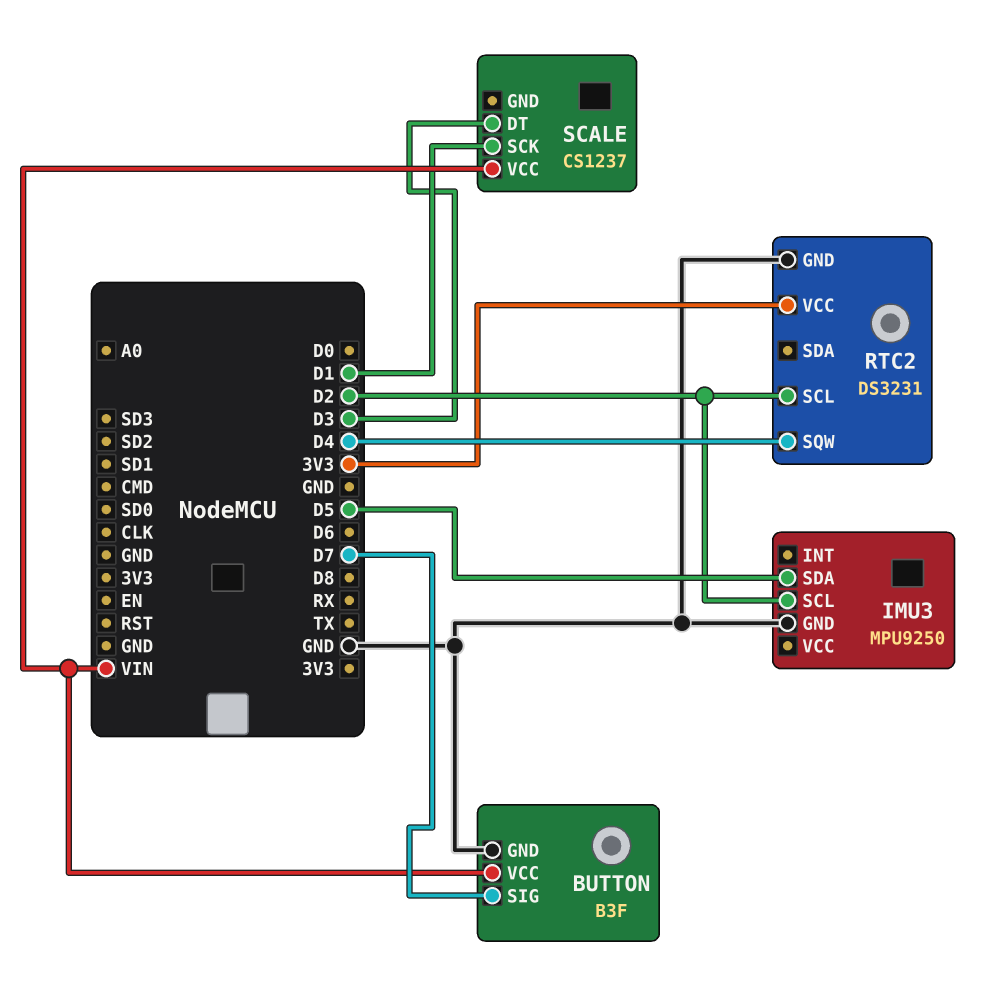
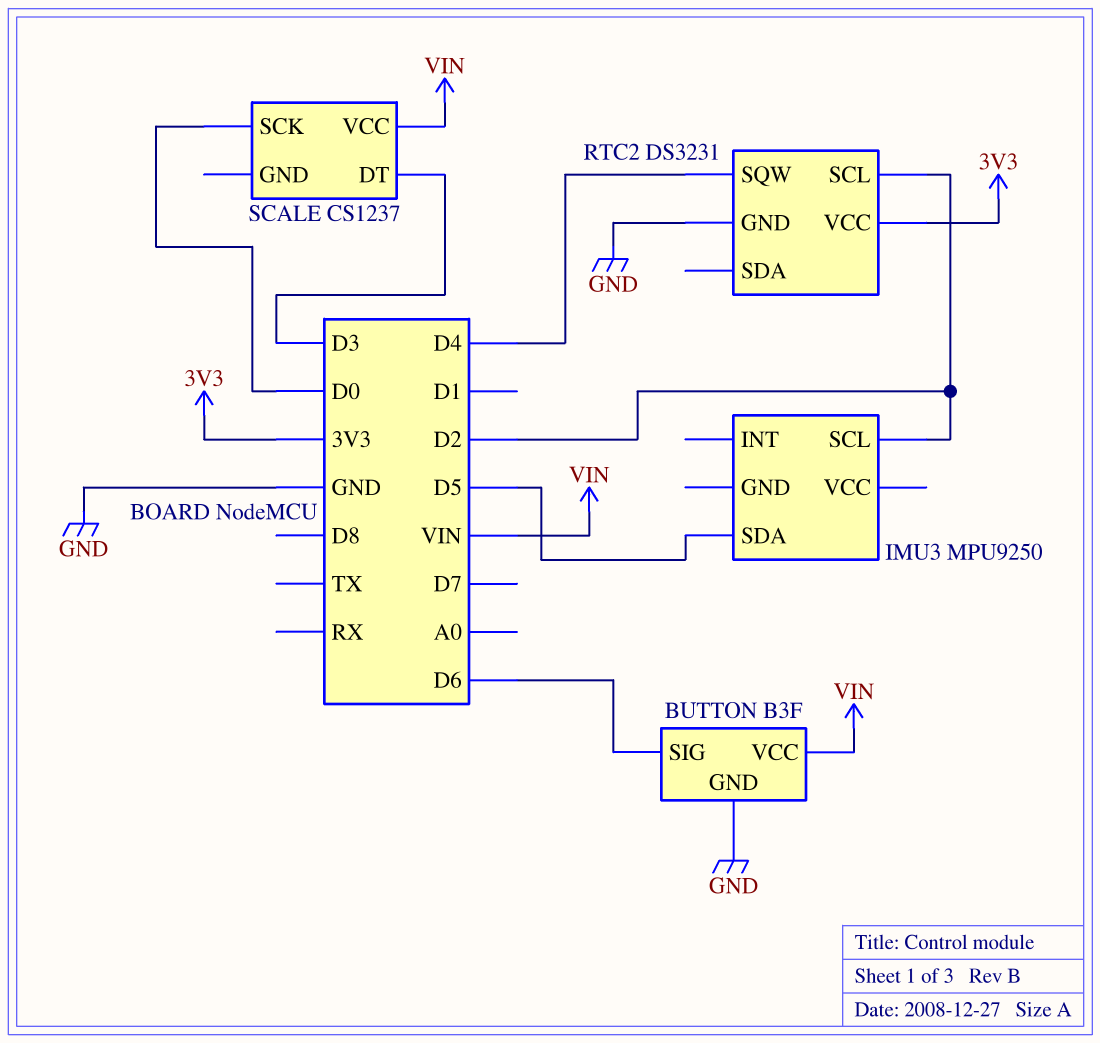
BUTTON pin SIG: D7 -> D6
IMU3 pin GND: GND -> none
SCALE pin SCK: D1 -> D0

